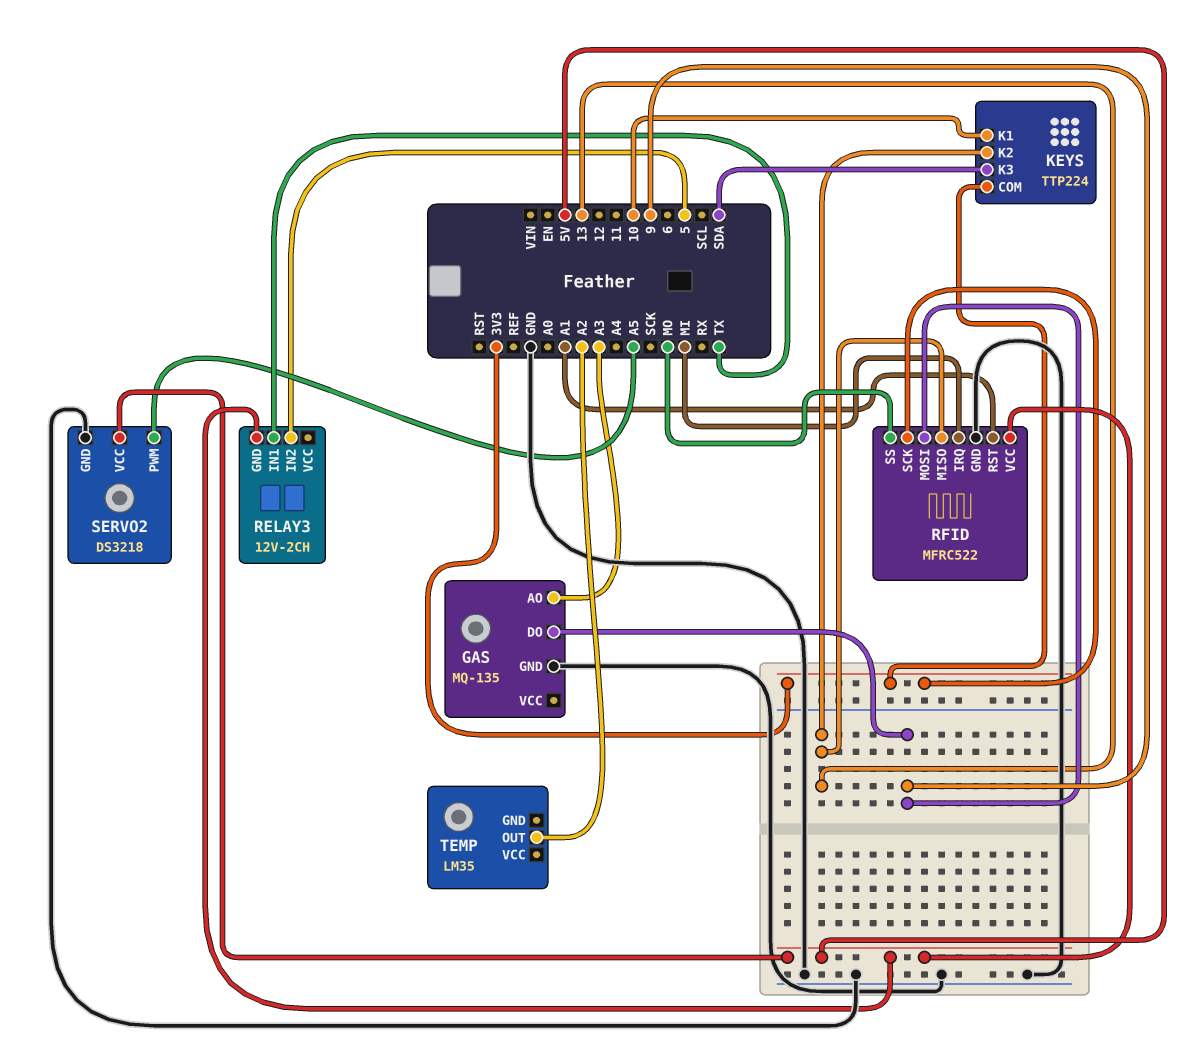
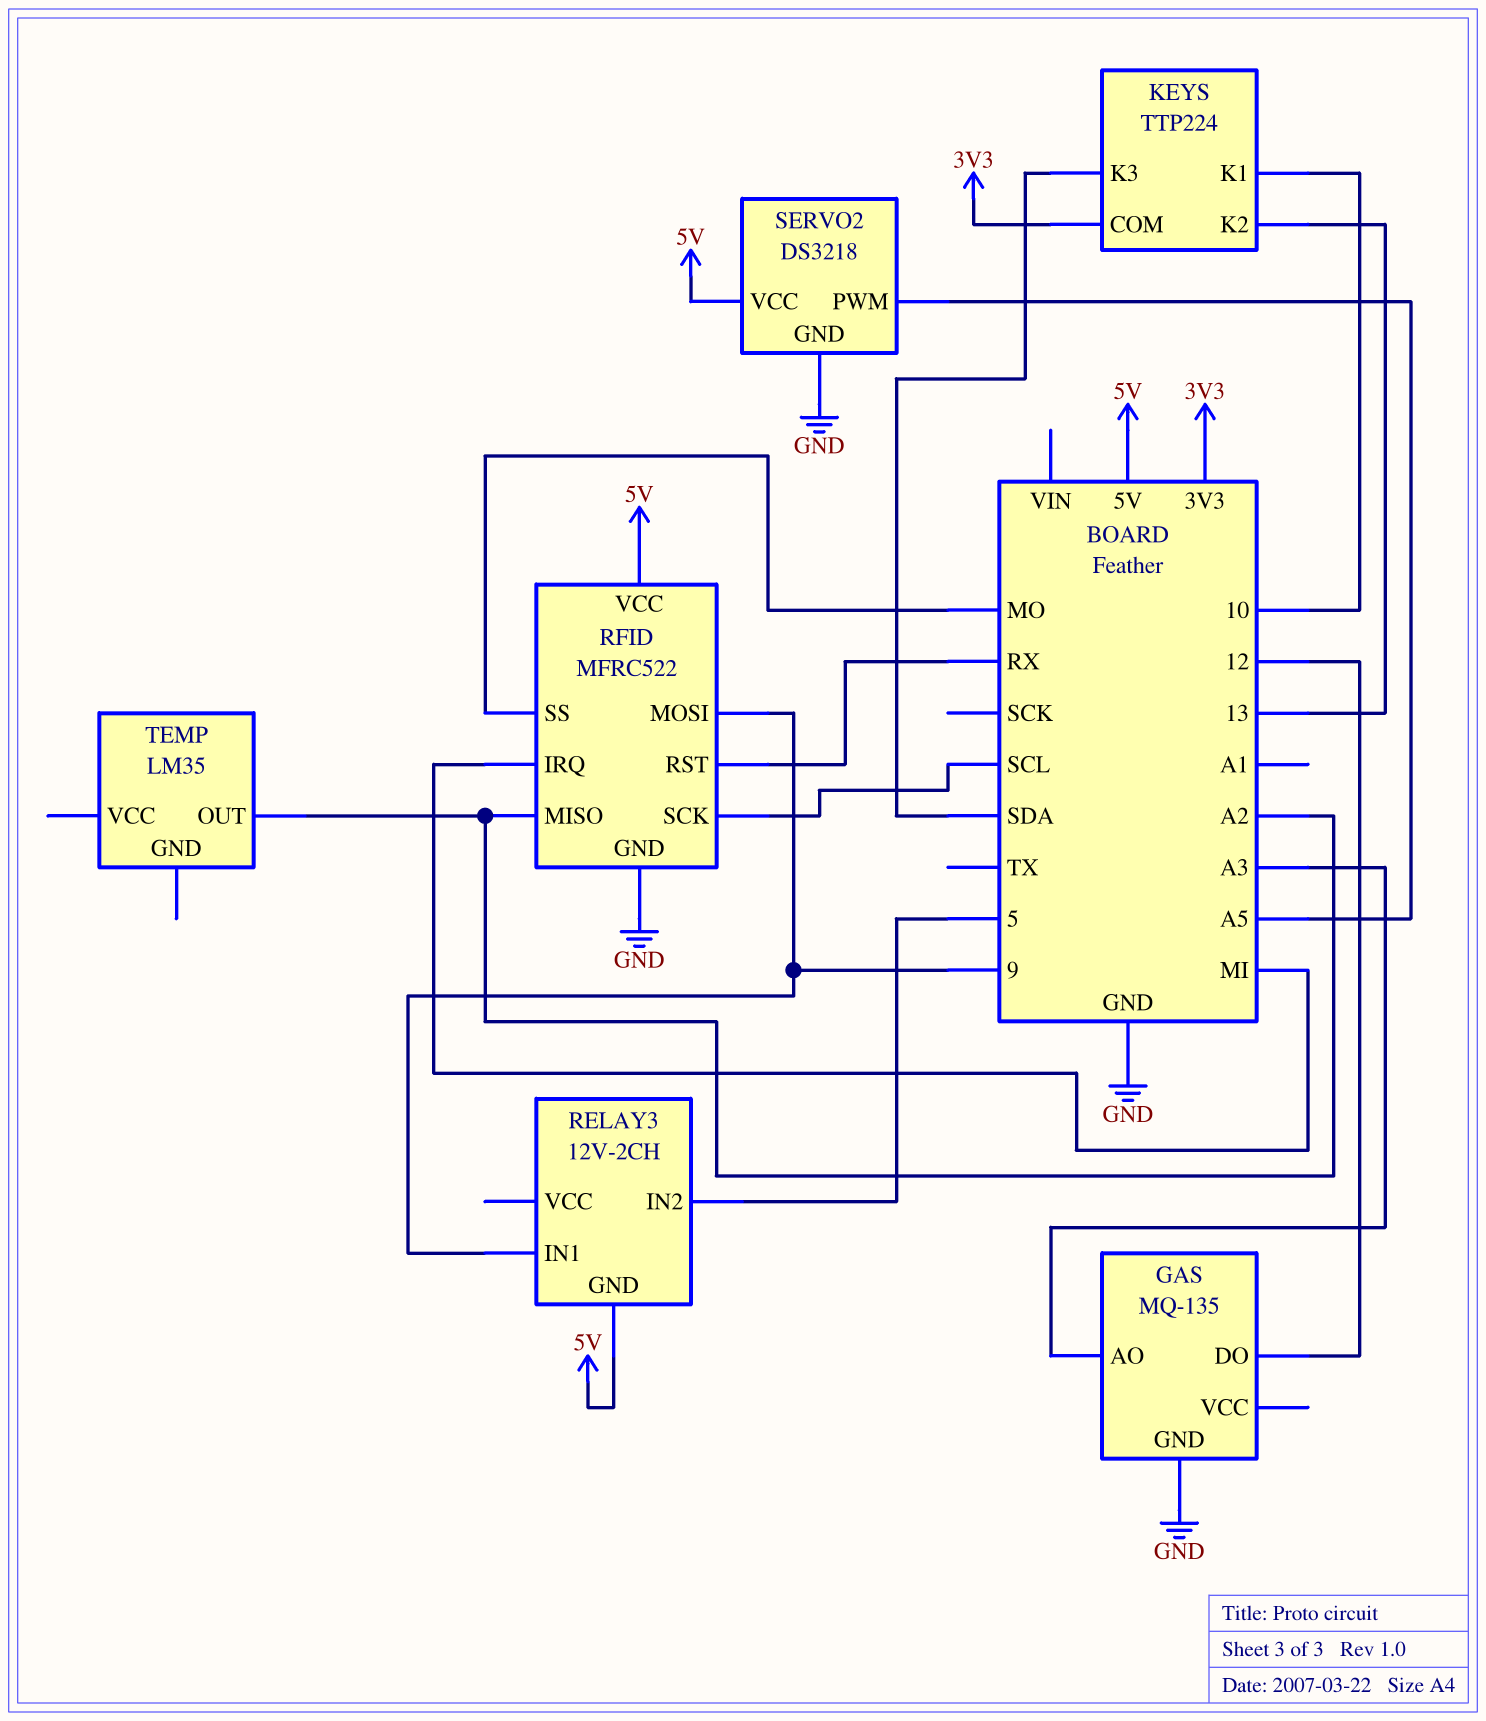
GAS pin DO: 9 -> 12
RELAY3 pin IN1: TX -> 9
RFID pin MISO: 13 -> A2
RFID pin RST: A1 -> RX
RFID pin SCK: 3V3 -> SCL

